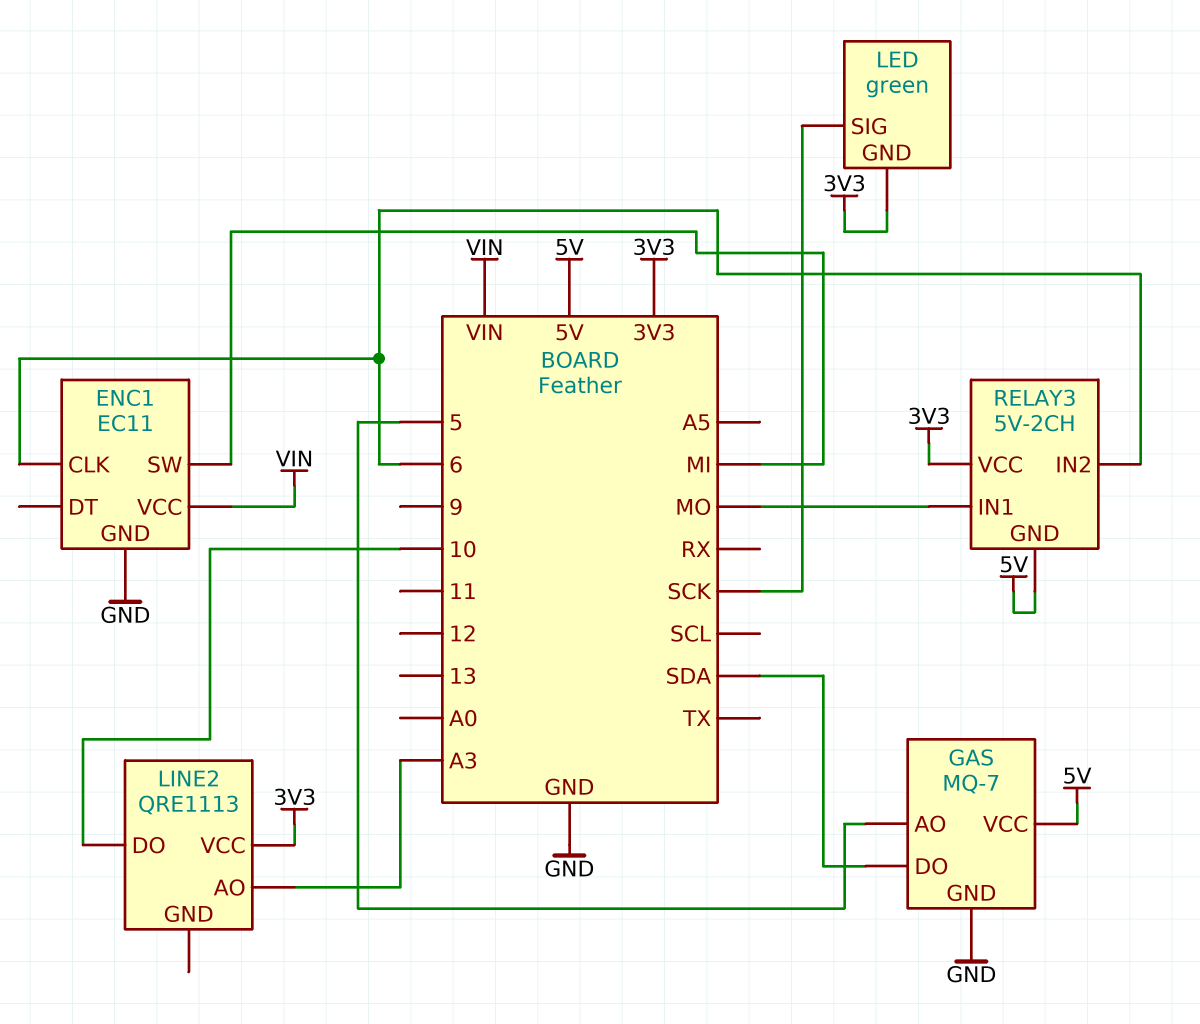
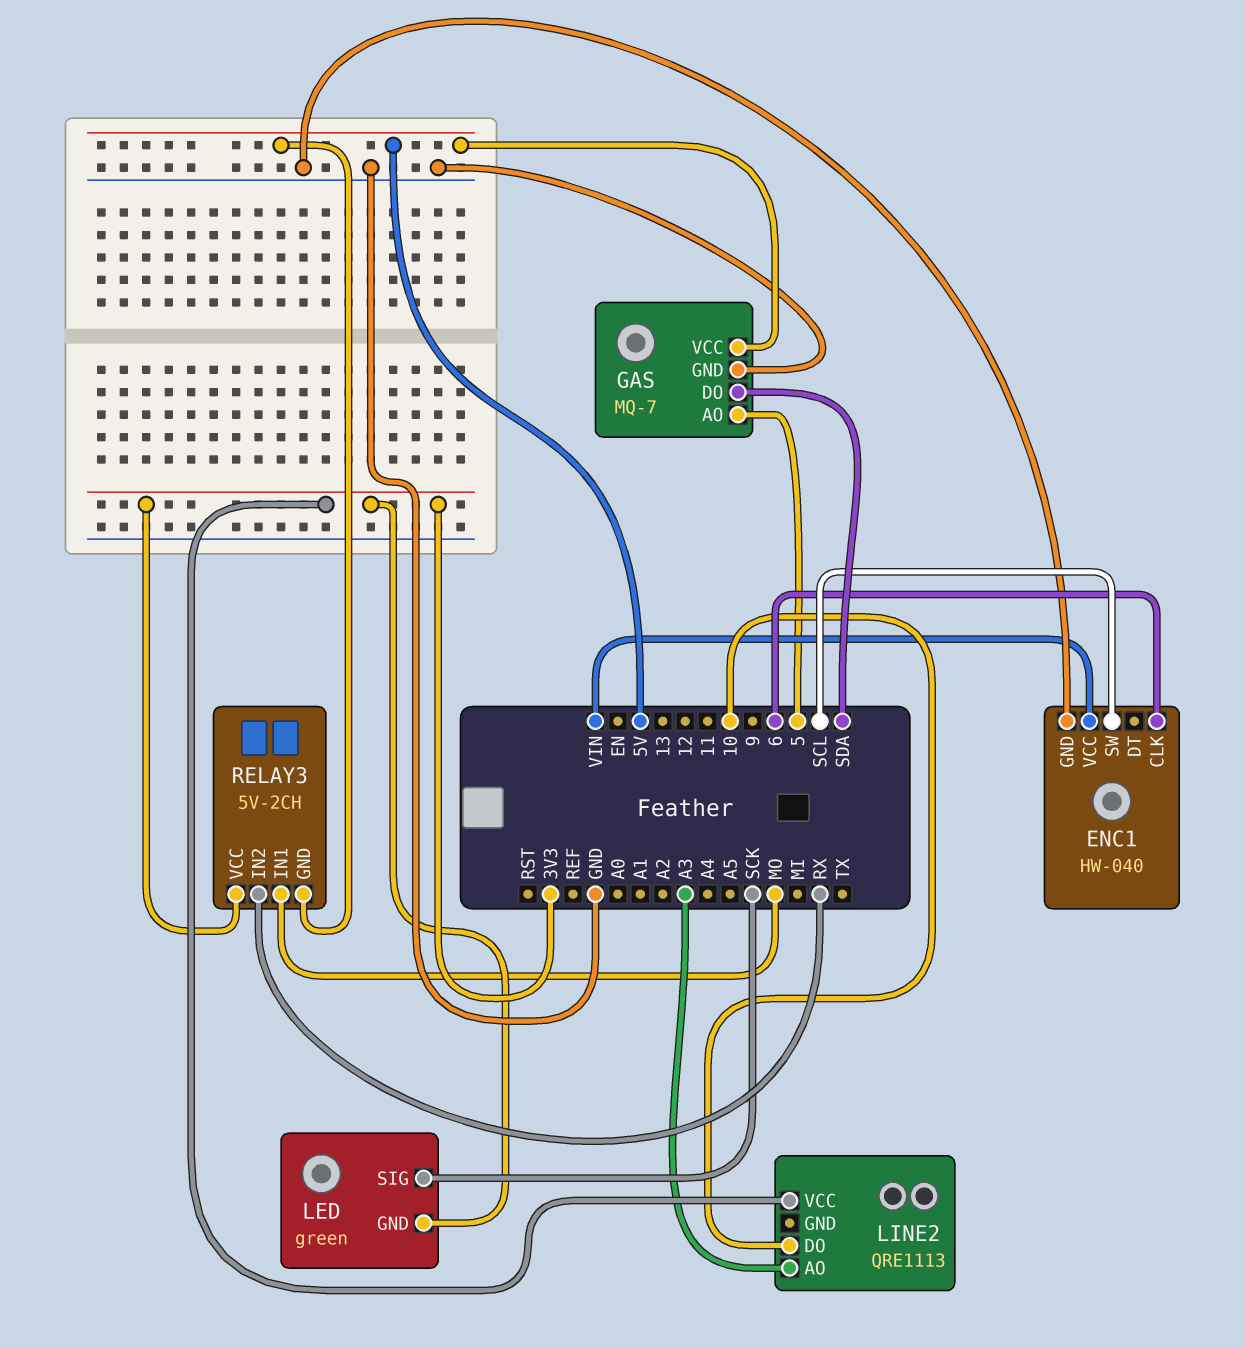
ENC1: EC11 -> HW-040
ENC1 pin SW: MI -> SCL
RELAY3 pin IN2: 6 -> RX

